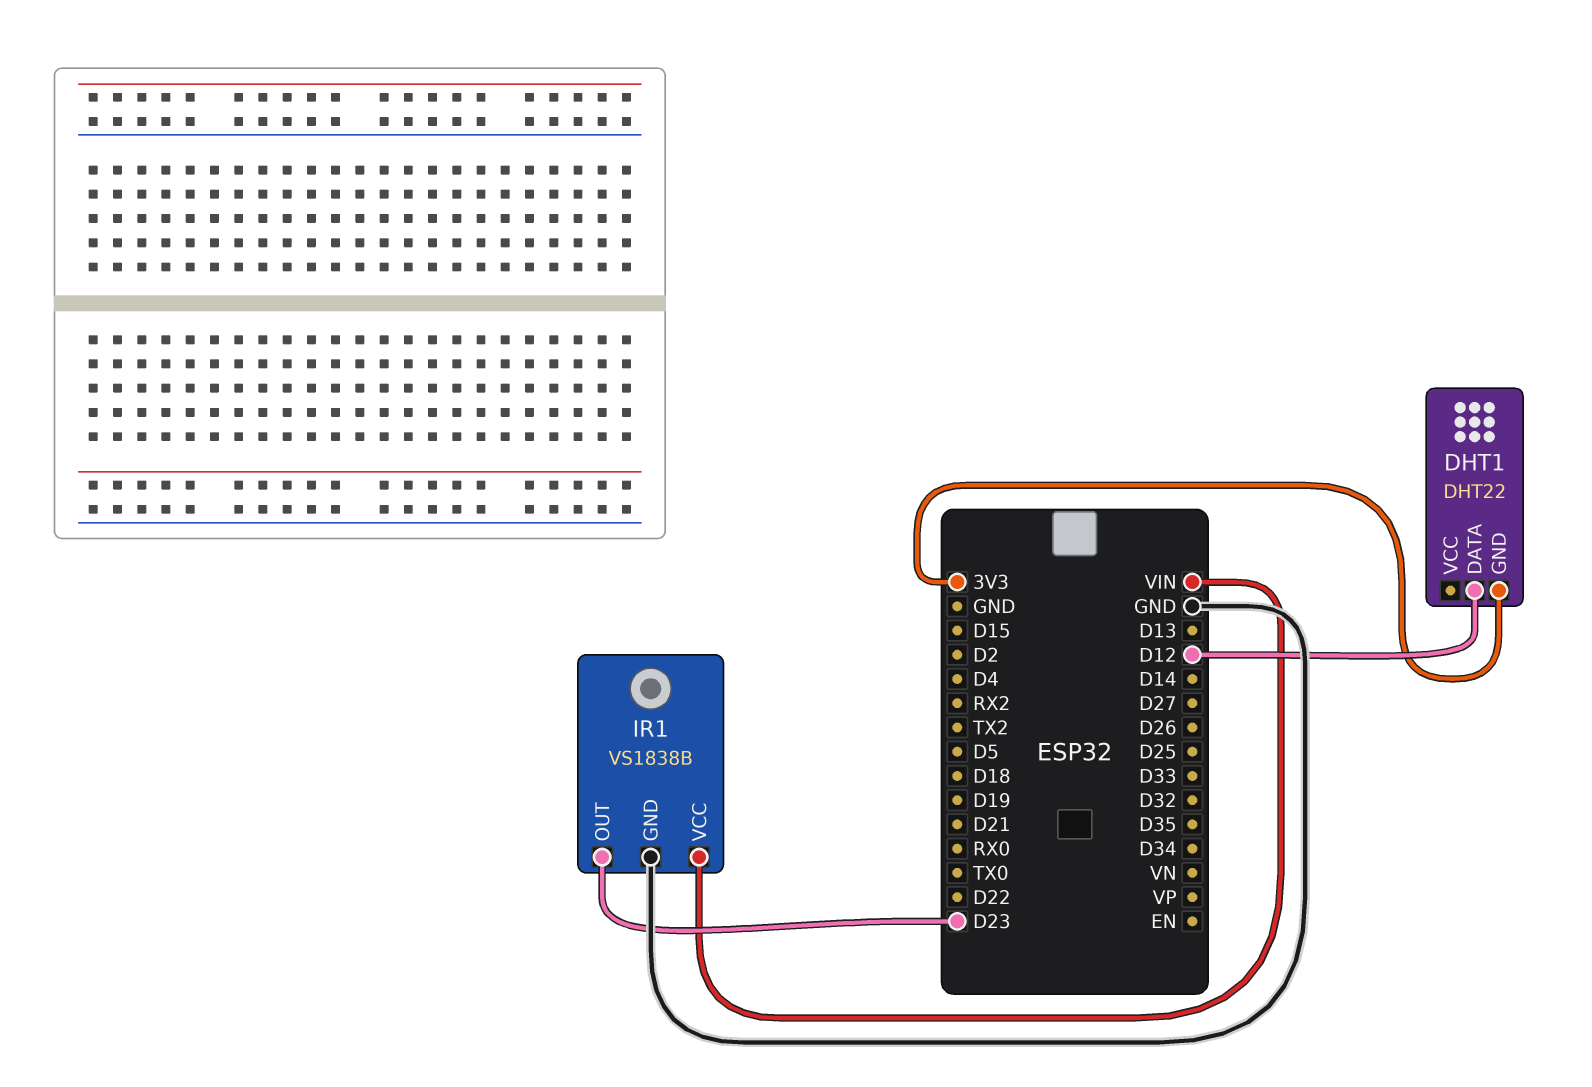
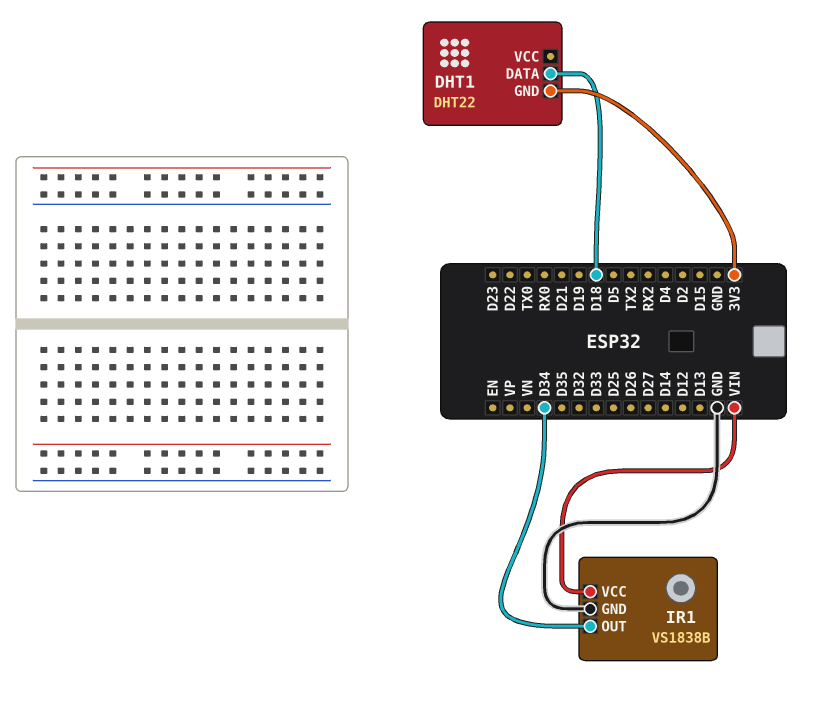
DHT1 pin DATA: D12 -> D18
IR1 pin OUT: D23 -> D34

